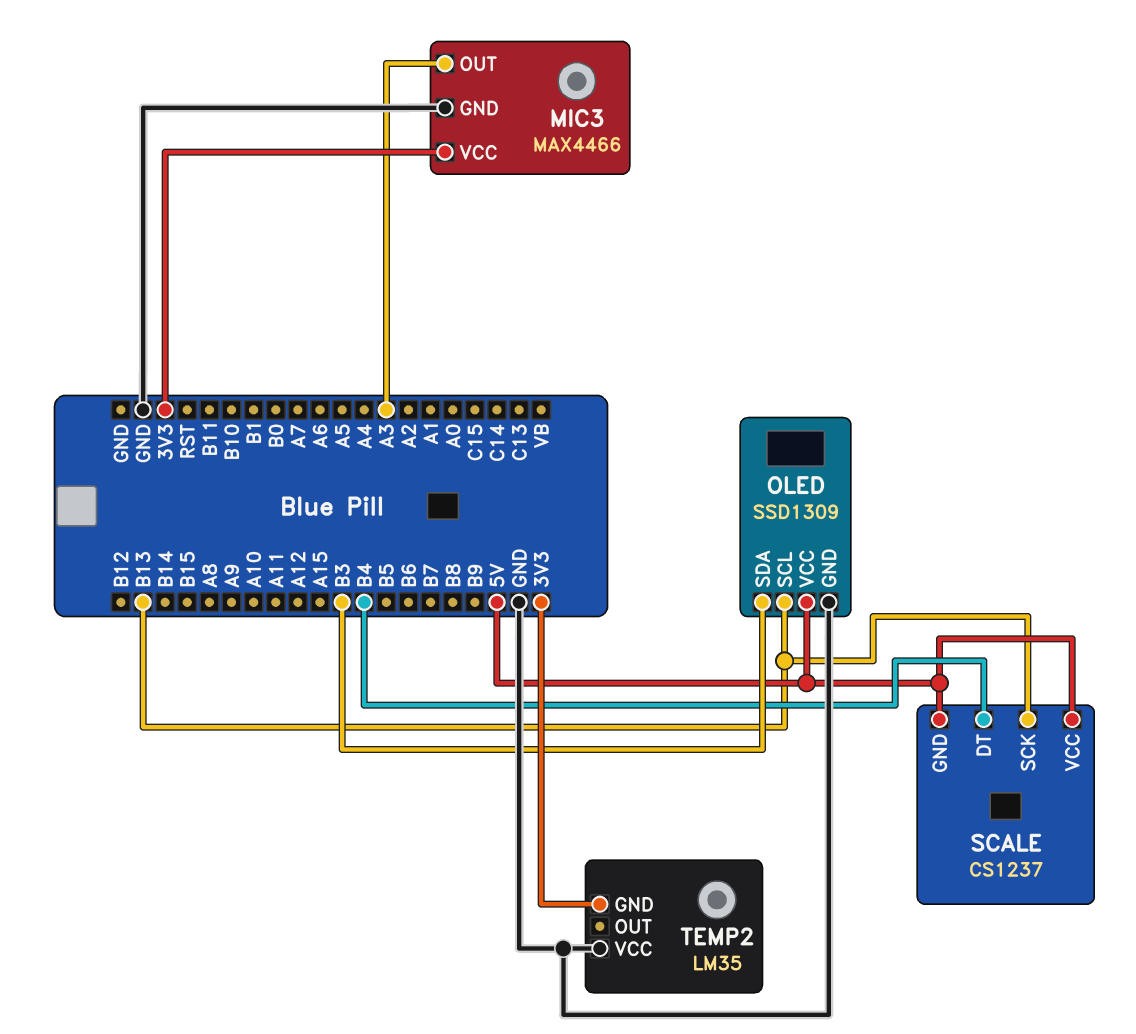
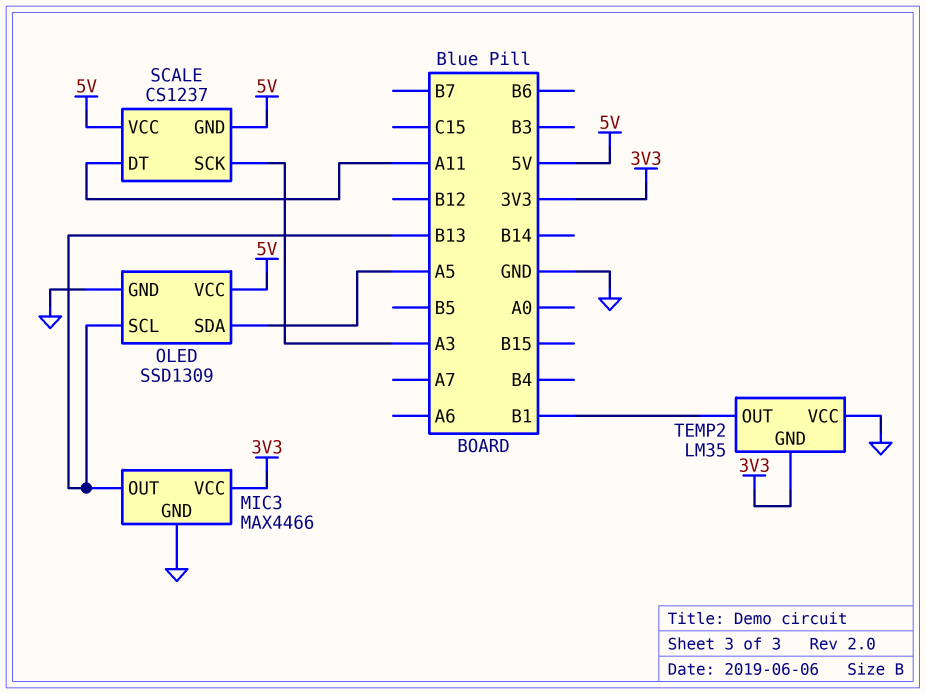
MIC3 pin OUT: A3 -> B13
OLED pin SDA: B3 -> A5
SCALE pin DT: B4 -> A11
SCALE pin SCK: B13 -> A3
TEMP2 pin OUT: none -> B1

